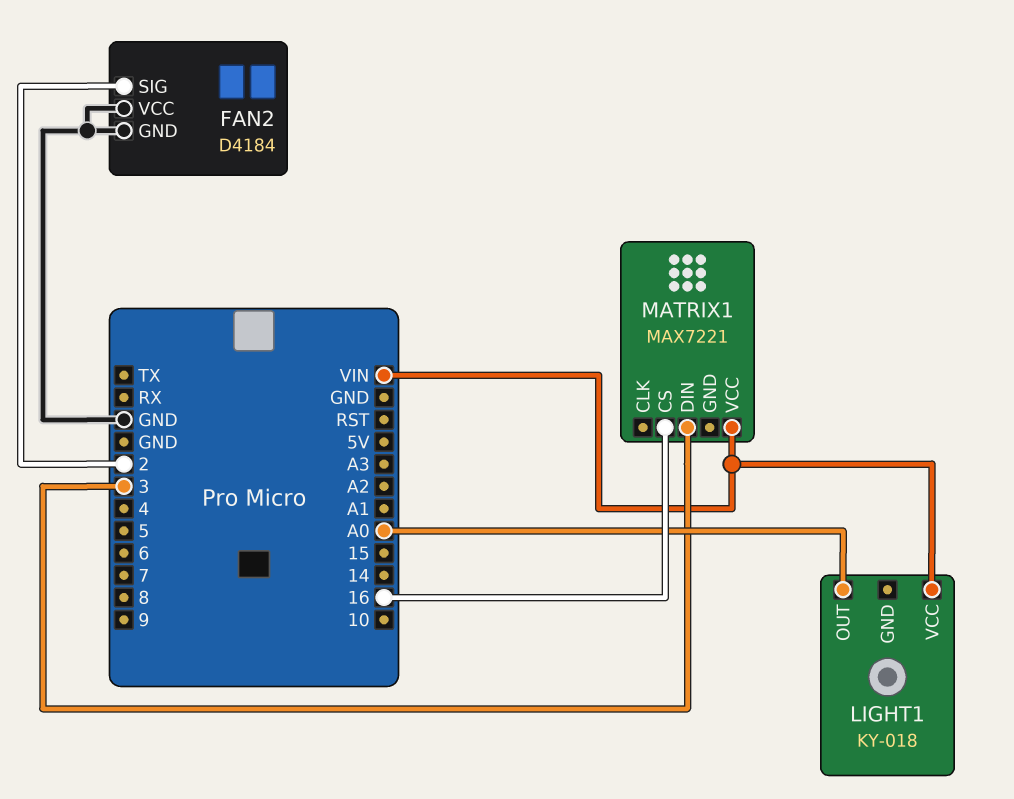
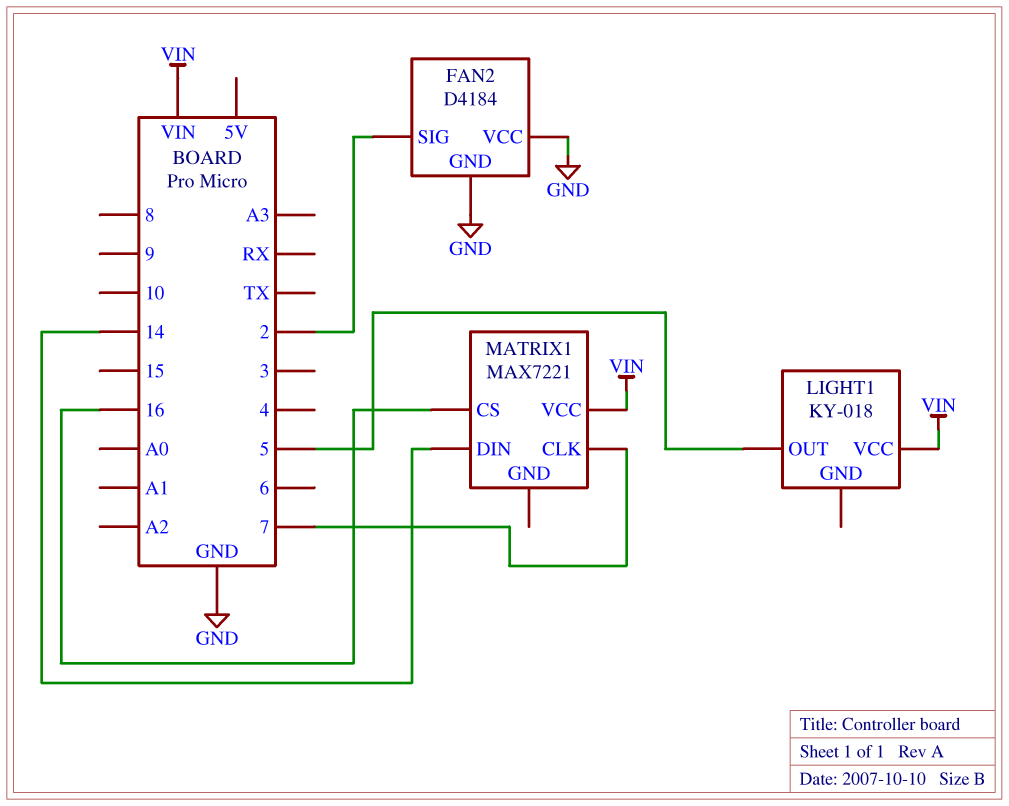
LIGHT1 pin OUT: A0 -> 5
MATRIX1 pin CLK: none -> 7
MATRIX1 pin DIN: 3 -> 14

